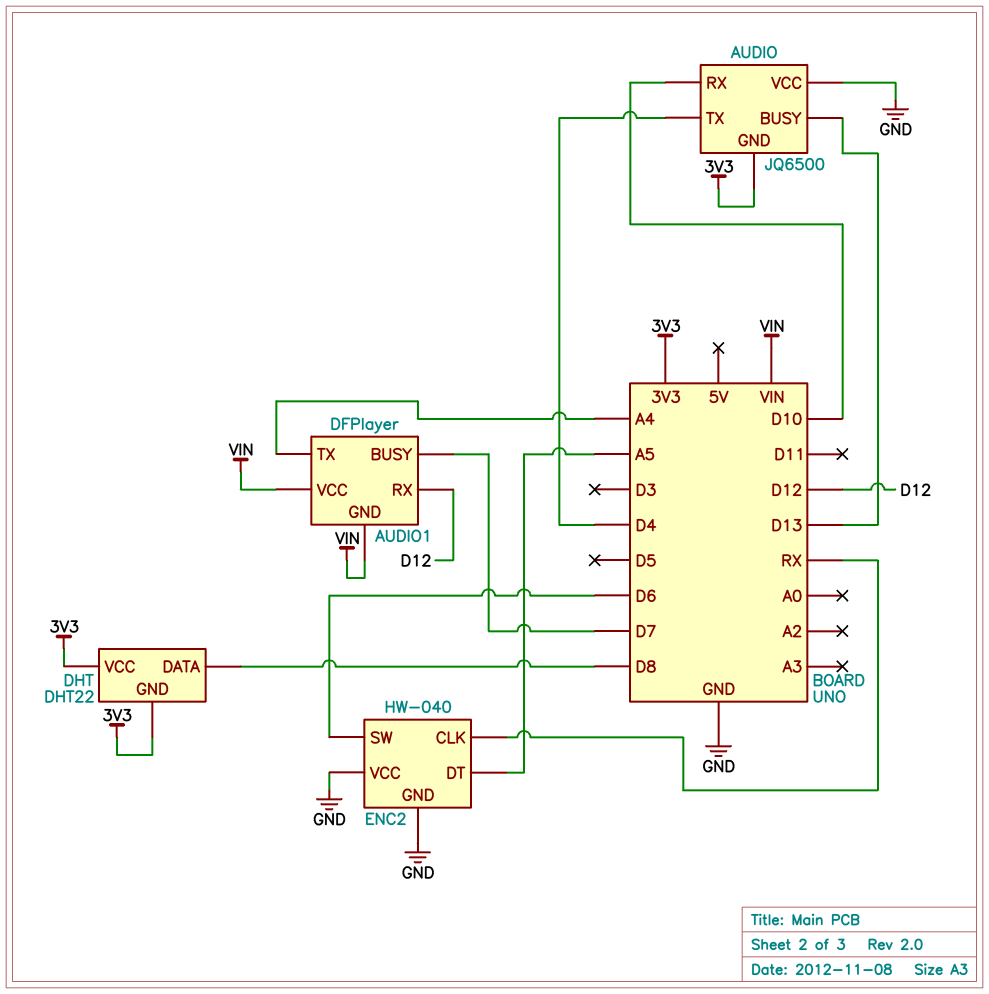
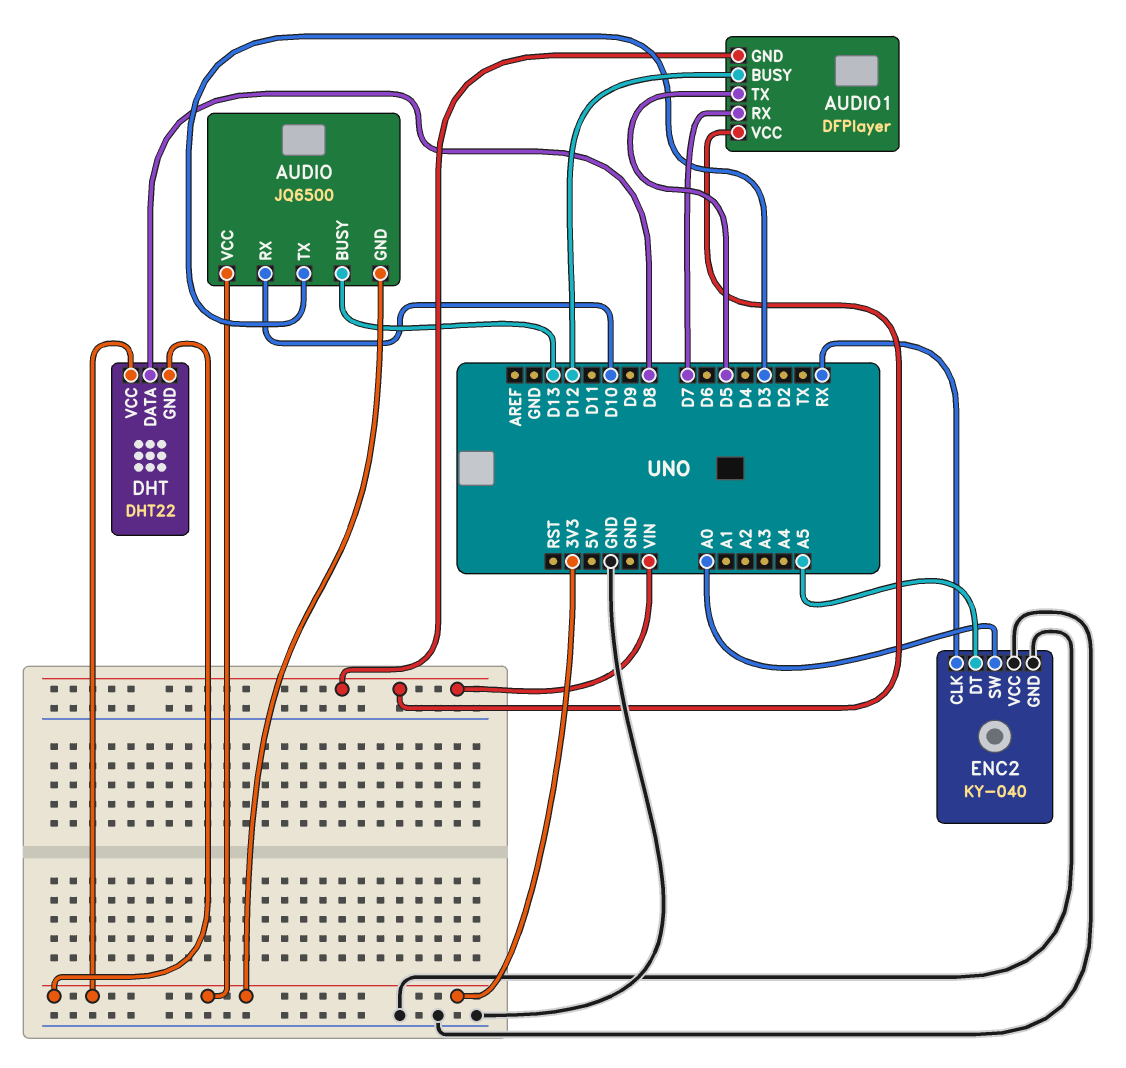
AUDIO pin TX: D4 -> D3
AUDIO pin VCC: GND -> 3V3
AUDIO1 pin BUSY: D7 -> D12
AUDIO1 pin RX: D12 -> D7
AUDIO1 pin TX: A4 -> D5
ENC2: HW-040 -> KY-040
ENC2 pin SW: D6 -> A0

